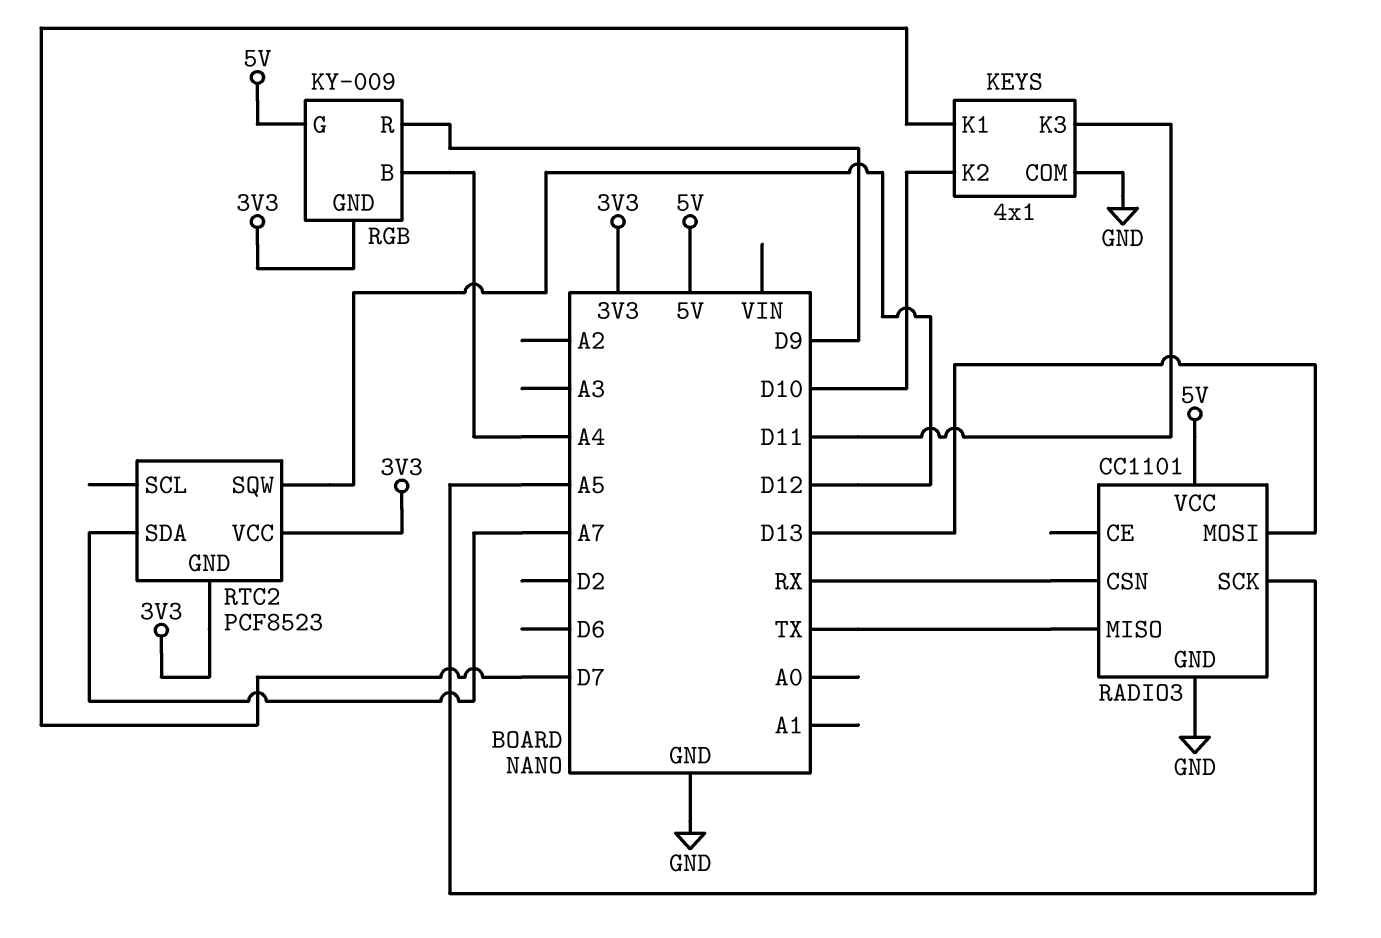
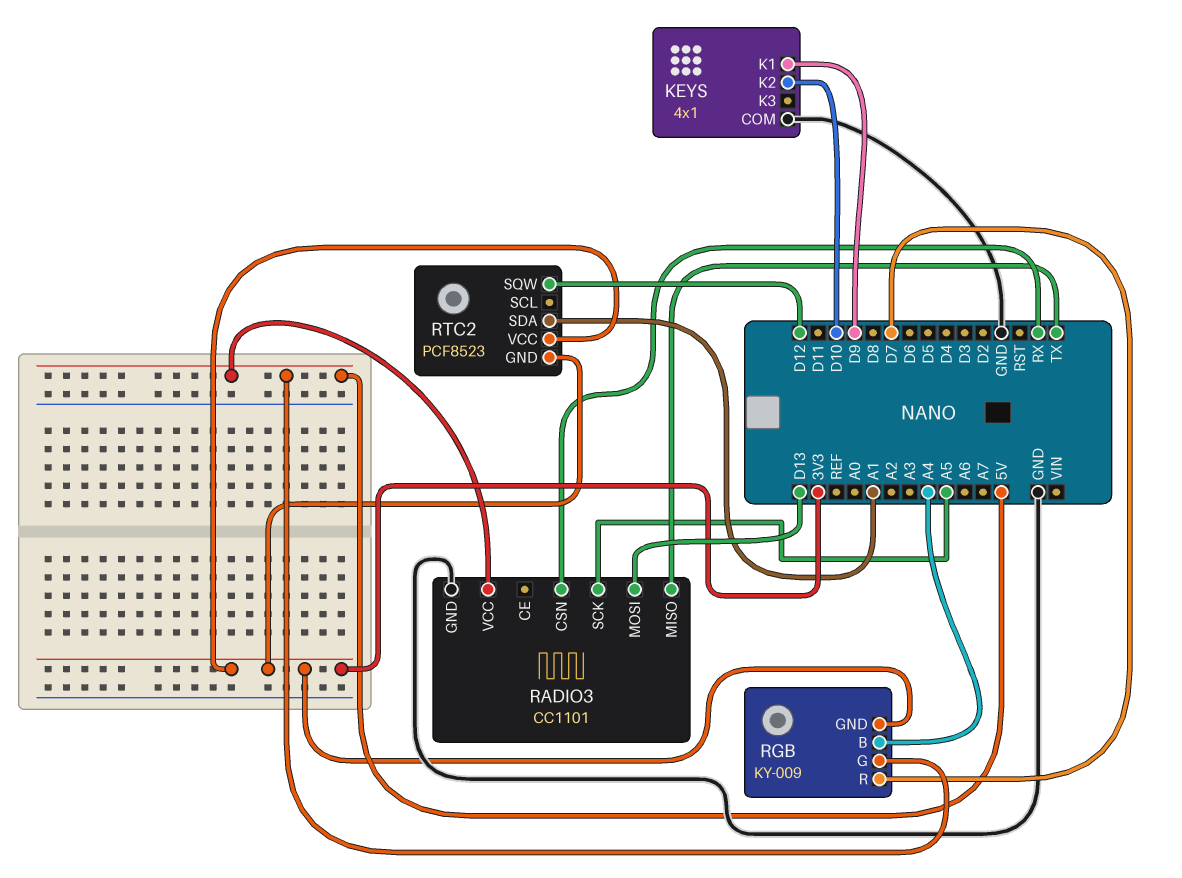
KEYS pin K1: D7 -> D9
KEYS pin K3: D11 -> none
RGB pin R: D9 -> D7
RTC2 pin SDA: A7 -> A1

